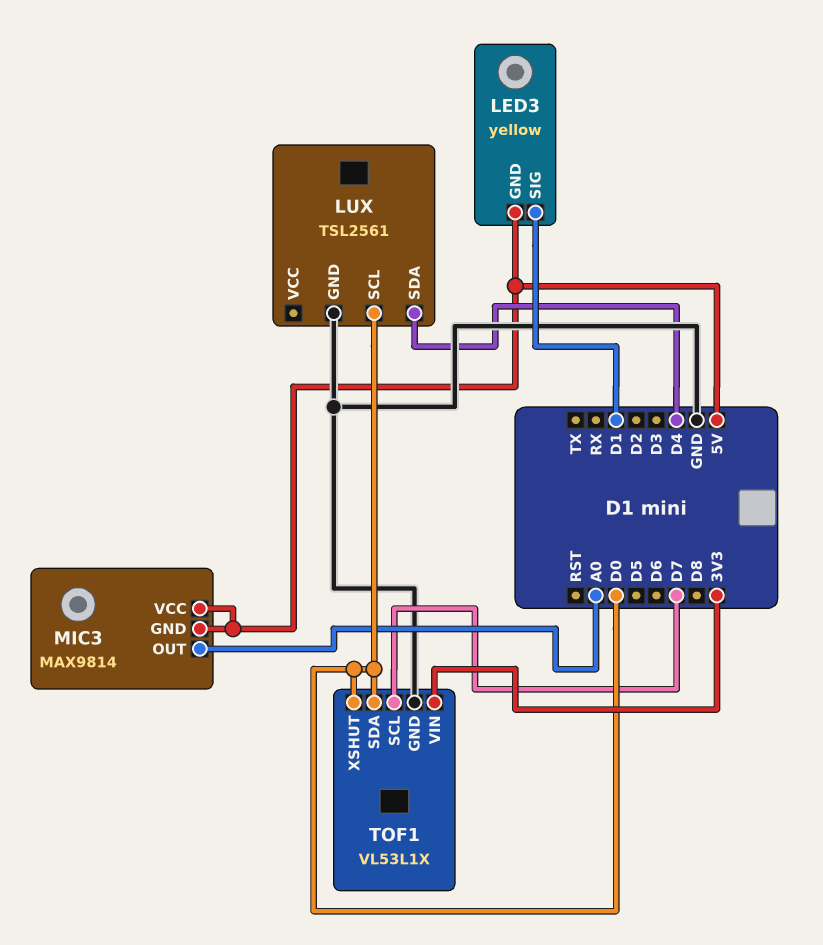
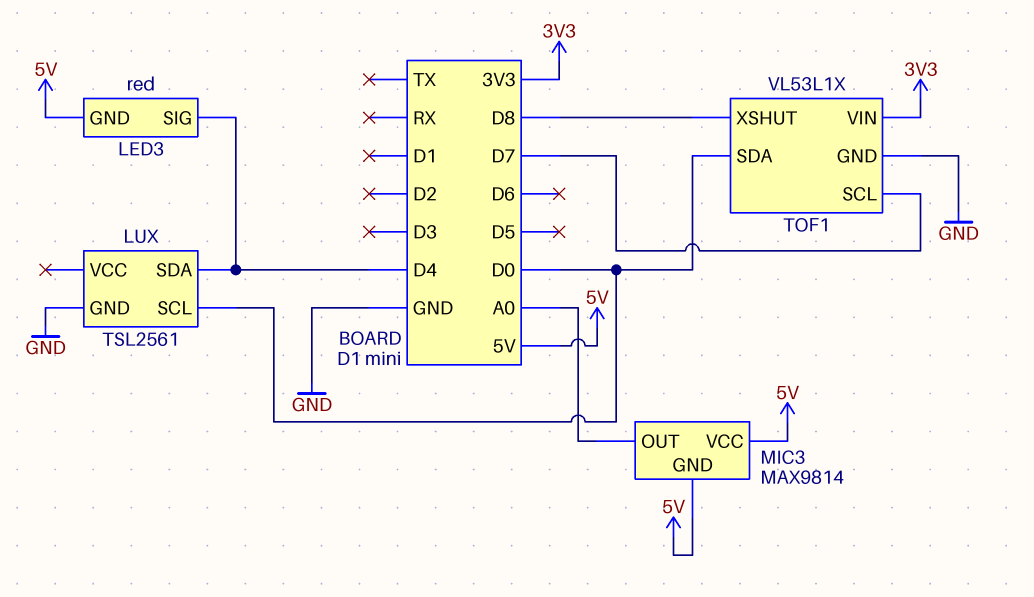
LED3: yellow -> red
LED3 pin SIG: D1 -> D4
TOF1 pin XSHUT: D0 -> D8

